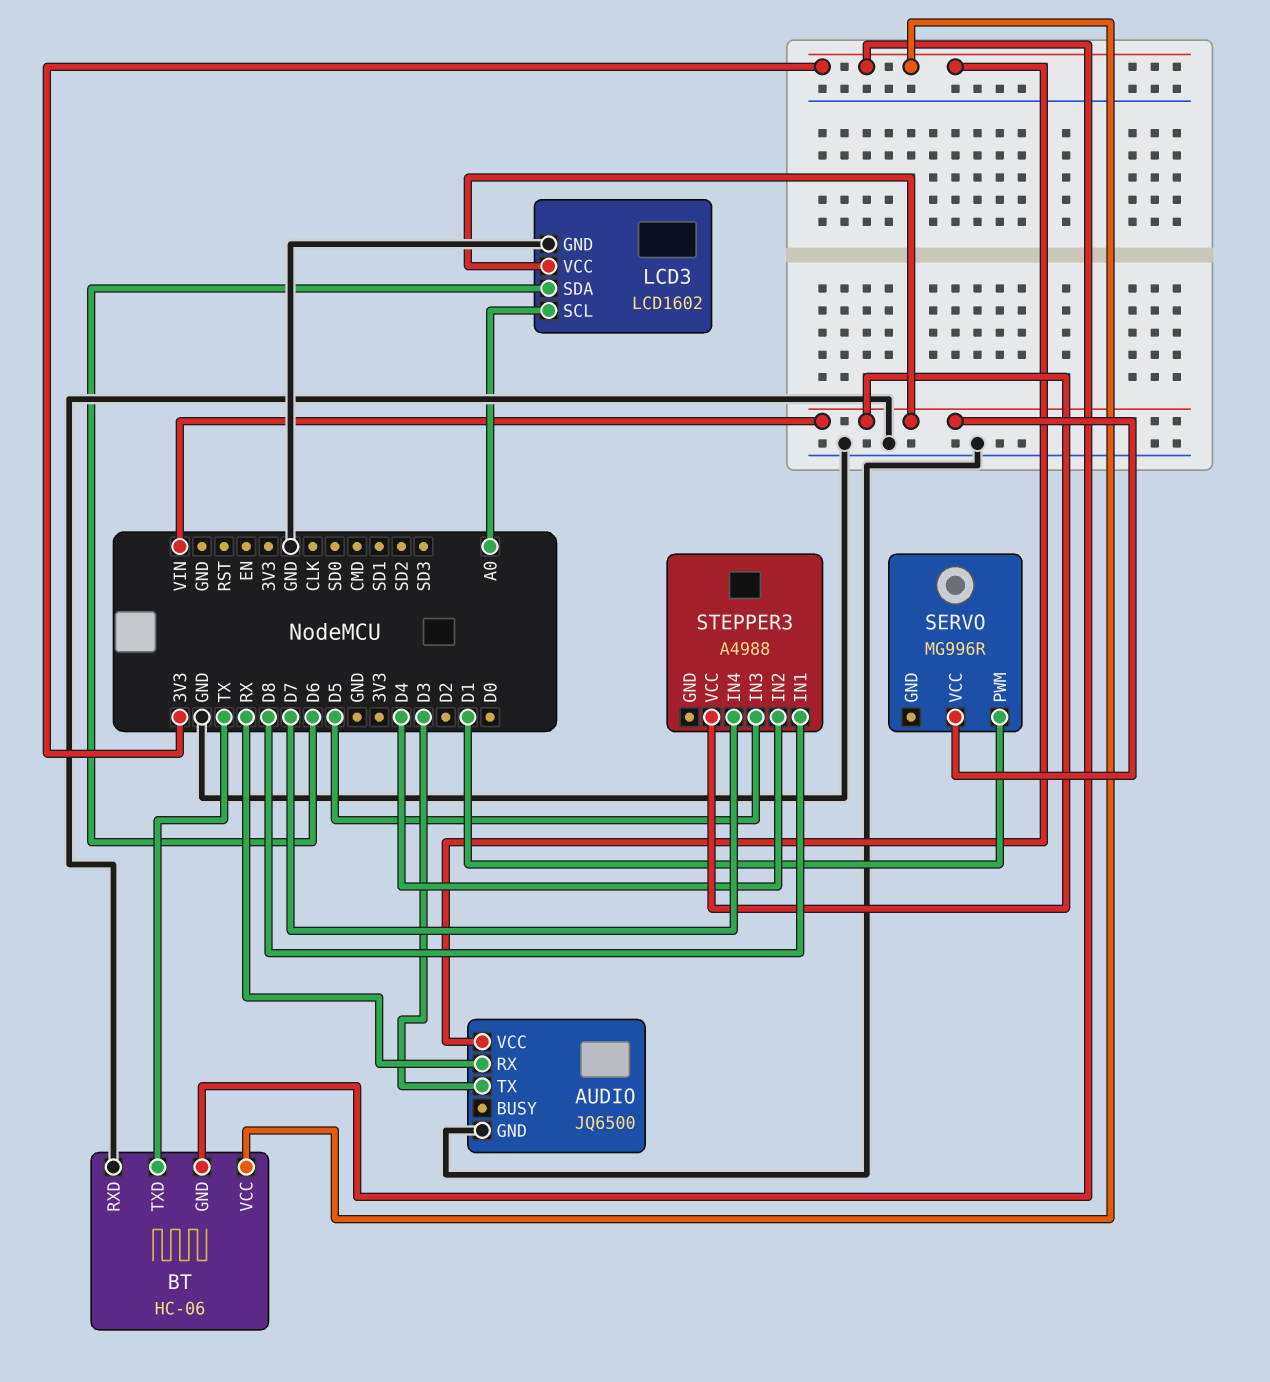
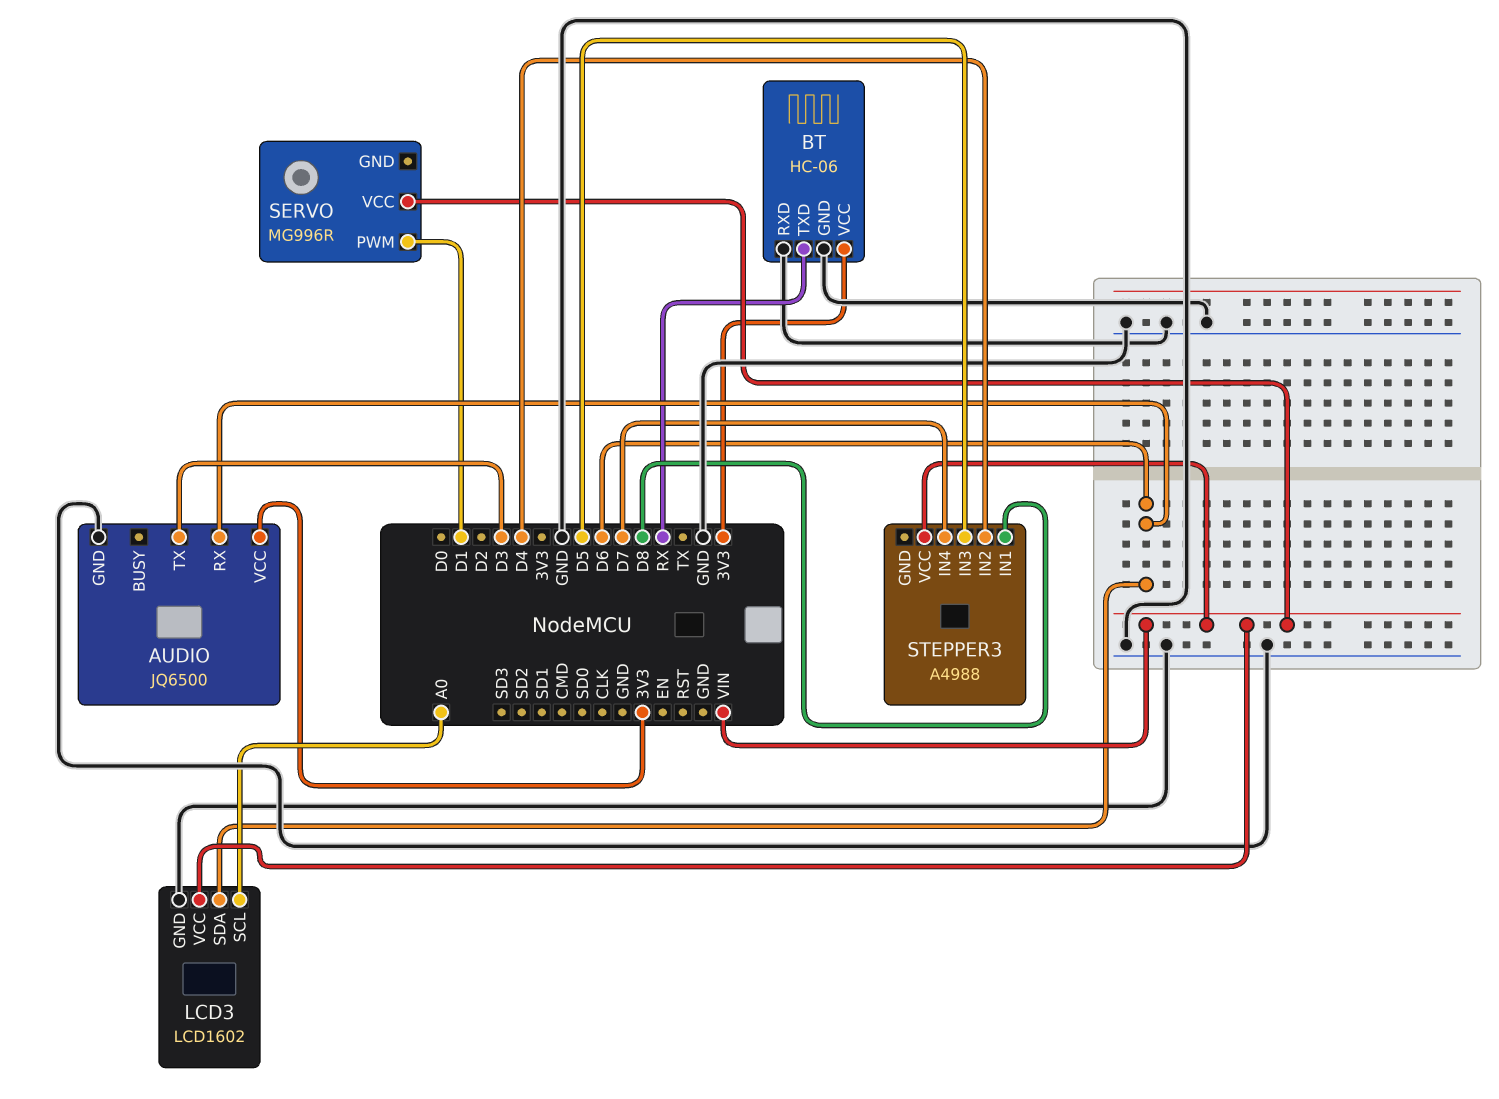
AUDIO pin RX: RX -> D6
BT pin GND: 3V3 -> GND
BT pin TXD: TX -> RX

